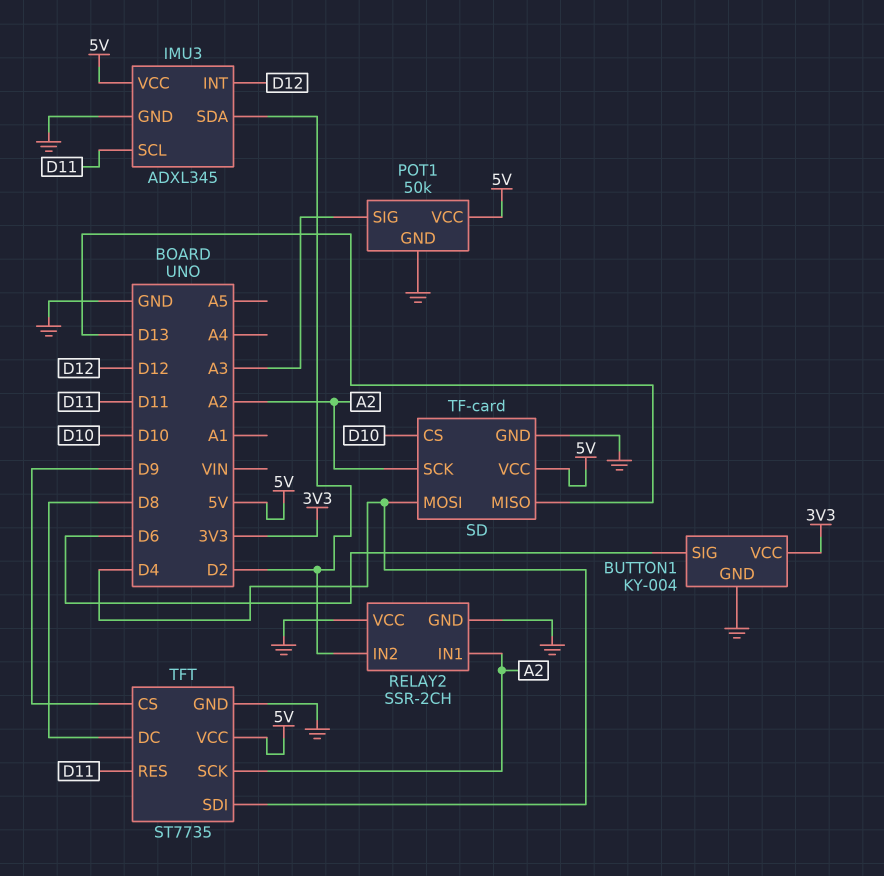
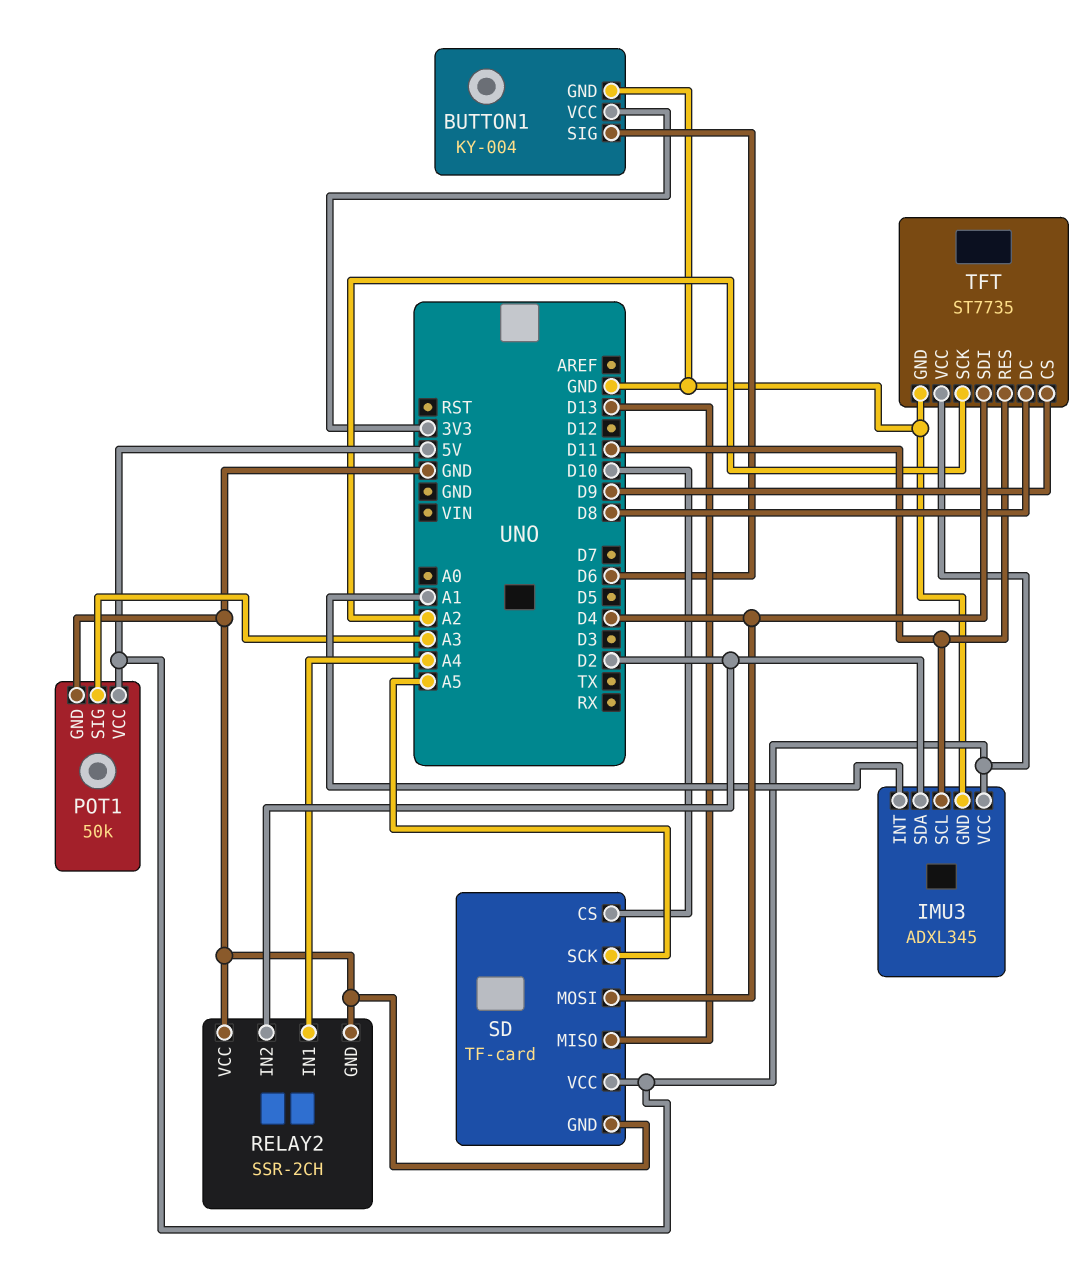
IMU3 pin INT: D12 -> A1
RELAY2 pin IN1: A2 -> A4
SD pin SCK: A2 -> A5

